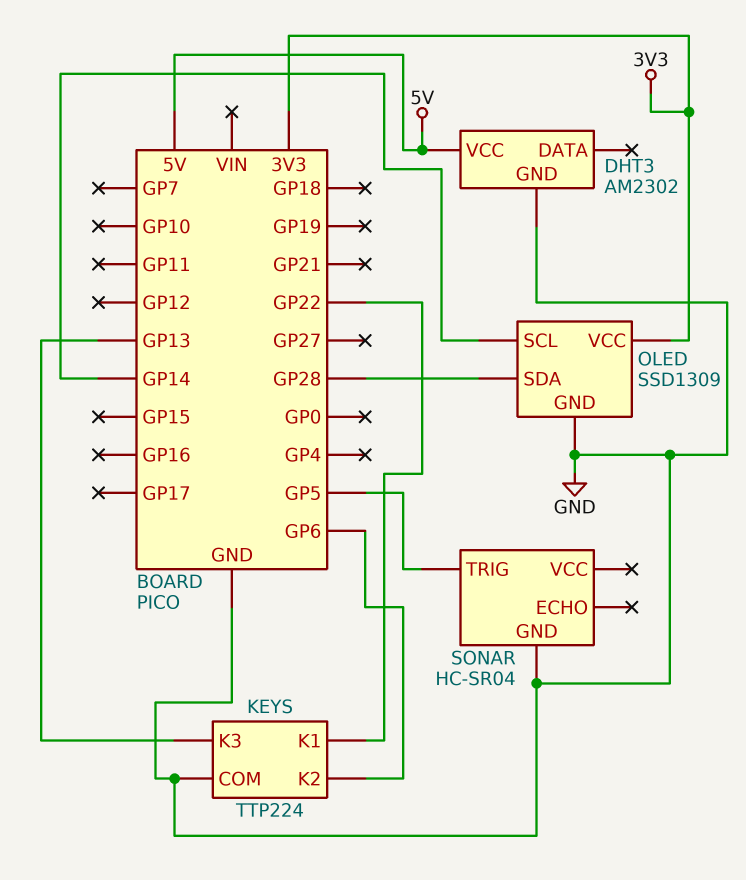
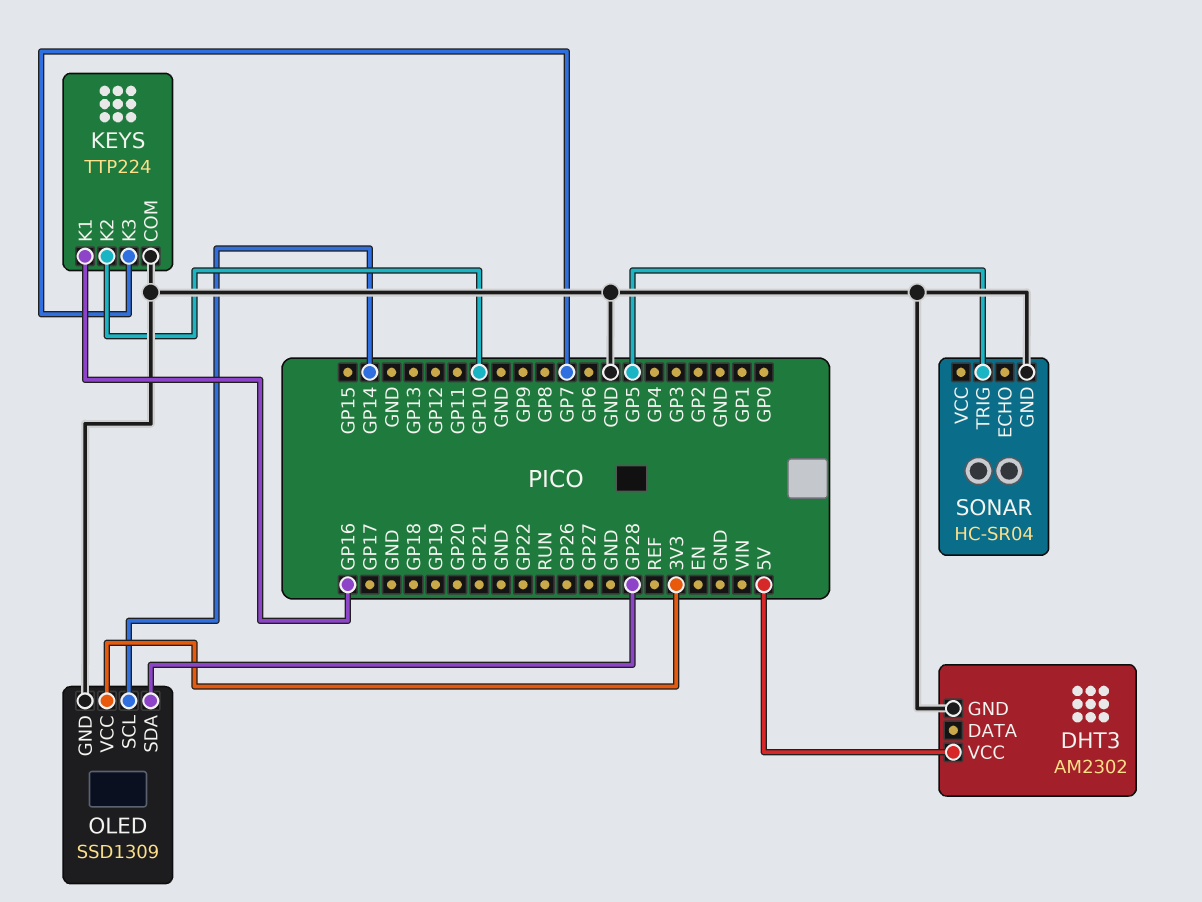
KEYS pin K1: GP22 -> GP16
KEYS pin K2: GP6 -> GP10
KEYS pin K3: GP13 -> GP7

